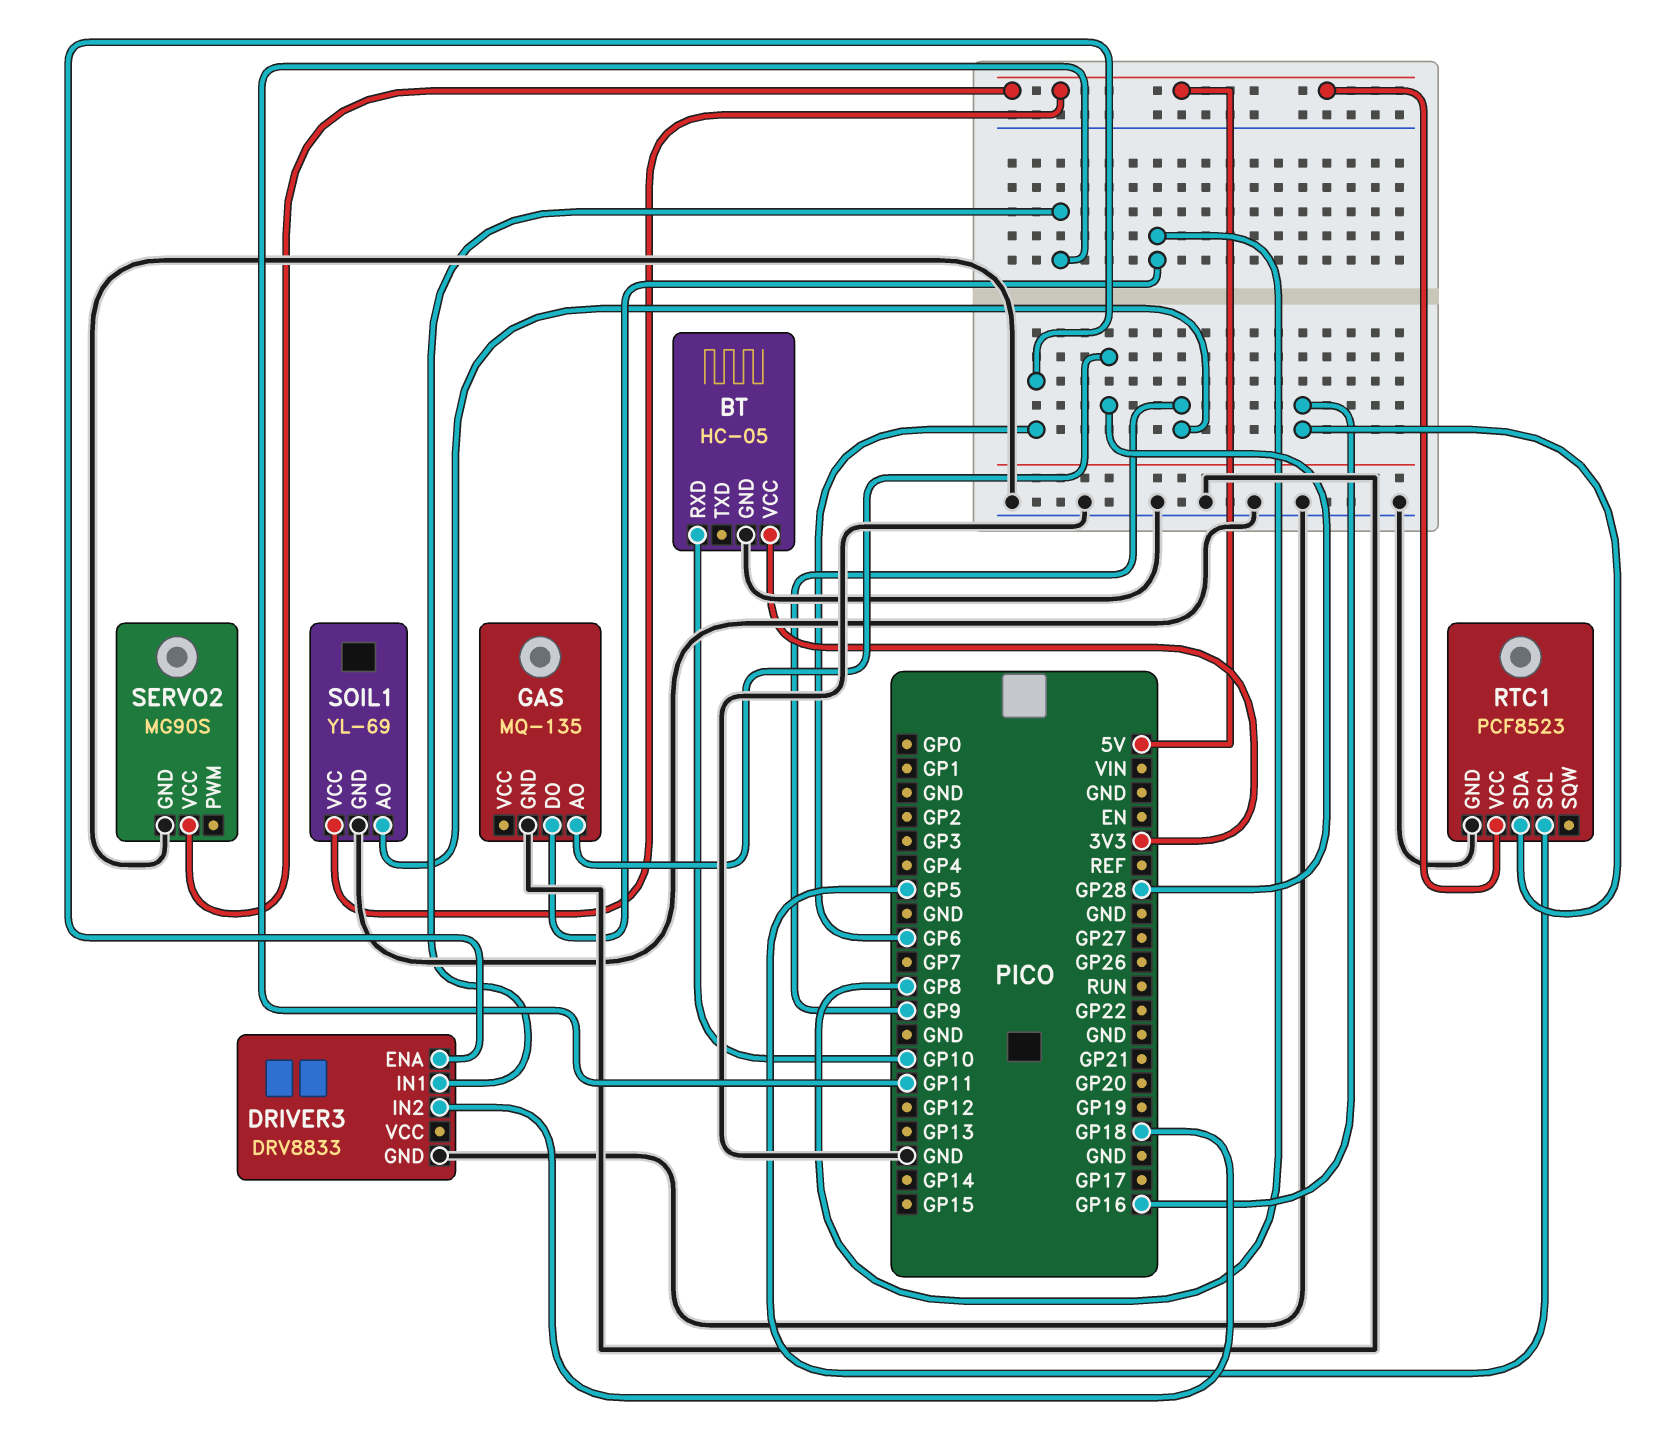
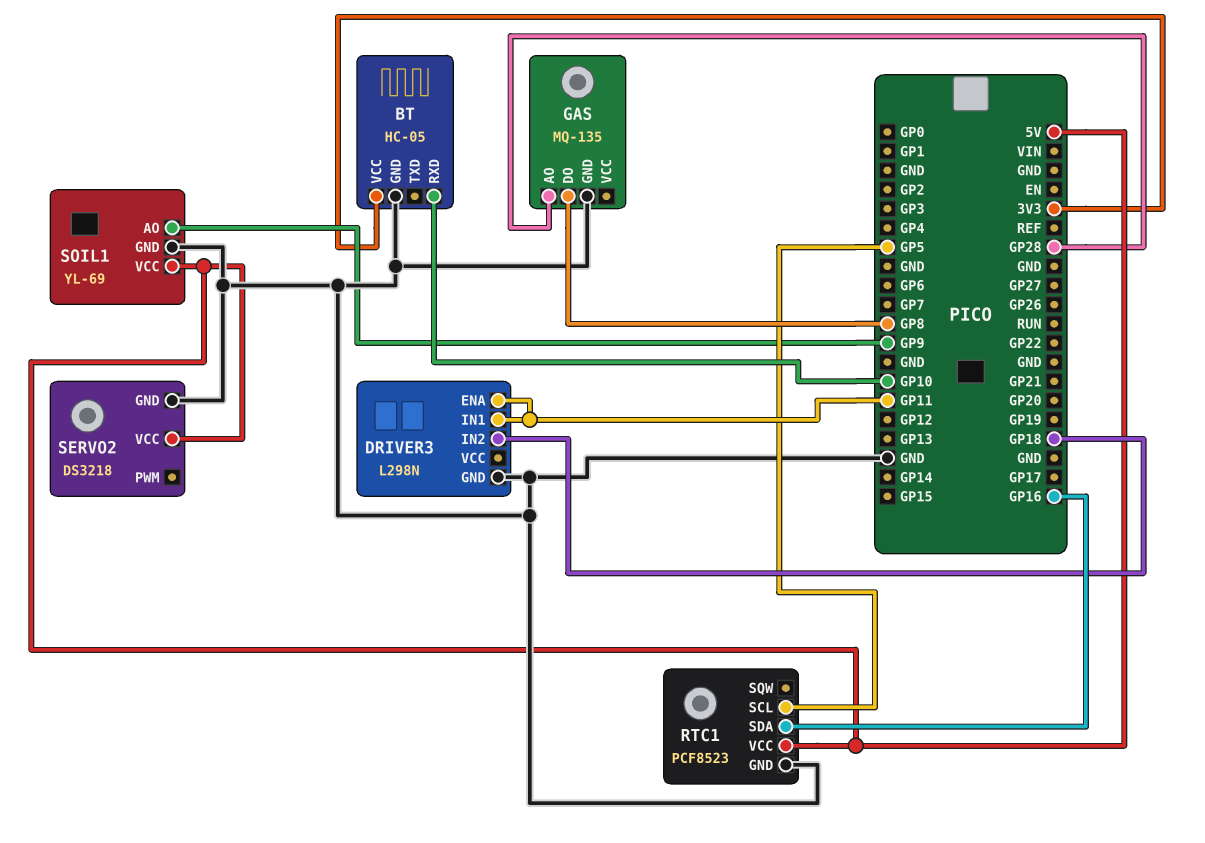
DRIVER3: DRV8833 -> L298N
DRIVER3 pin ENA: GP6 -> GP11
SERVO2: MG90S -> DS3218

